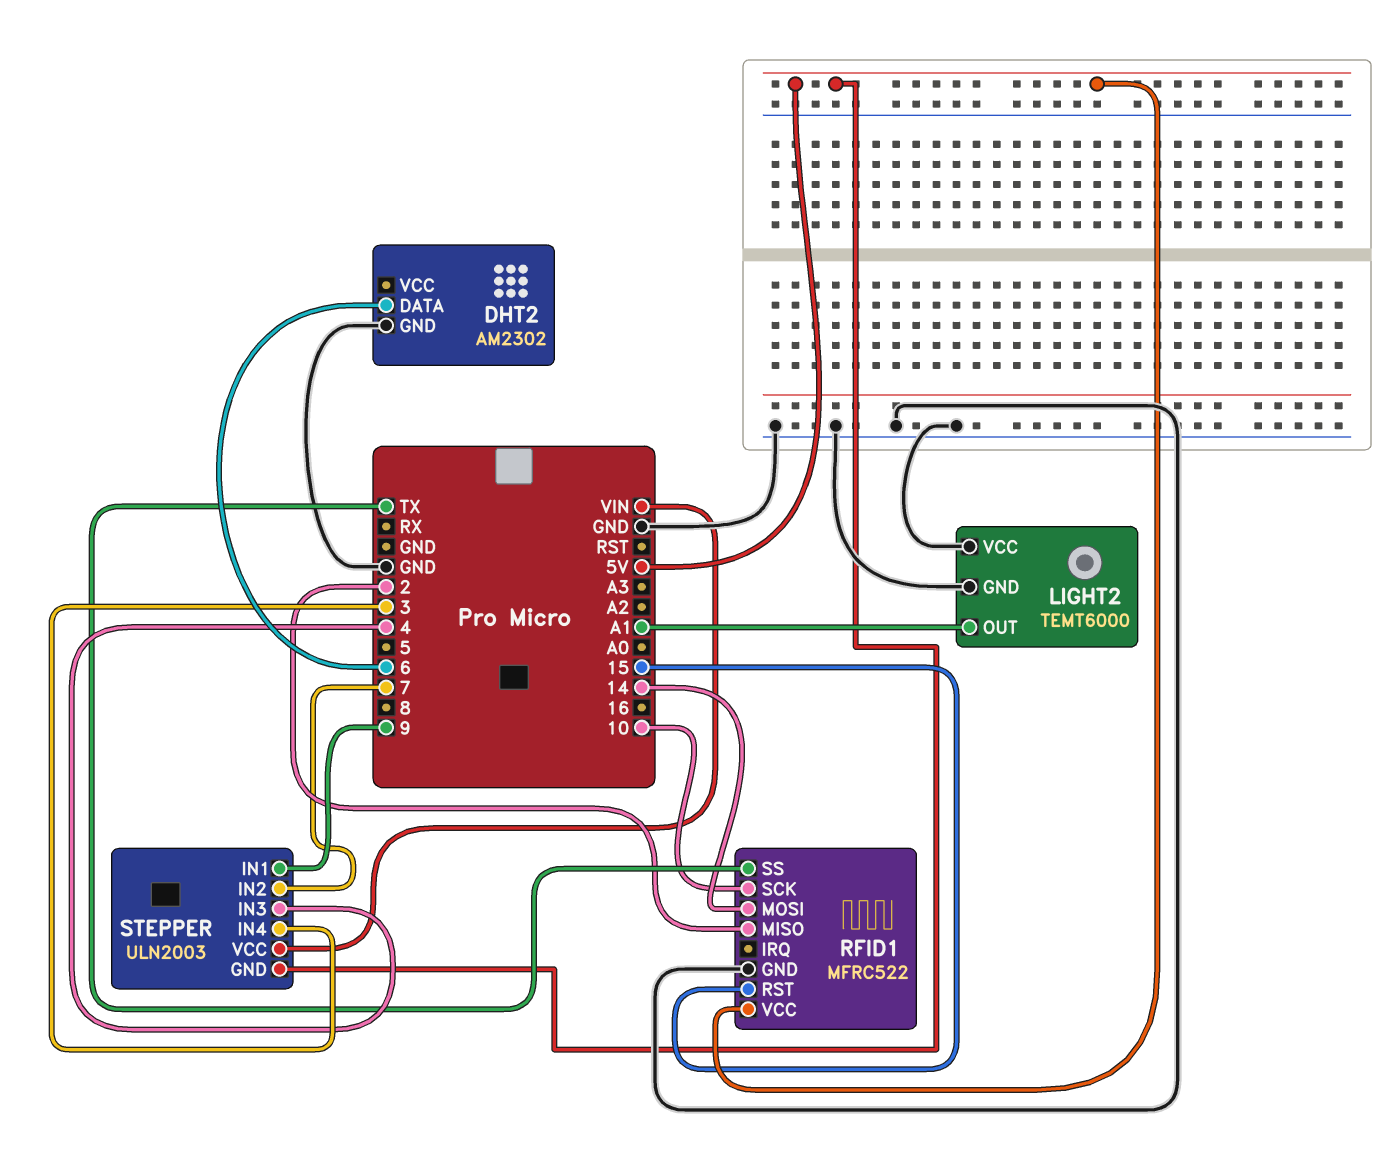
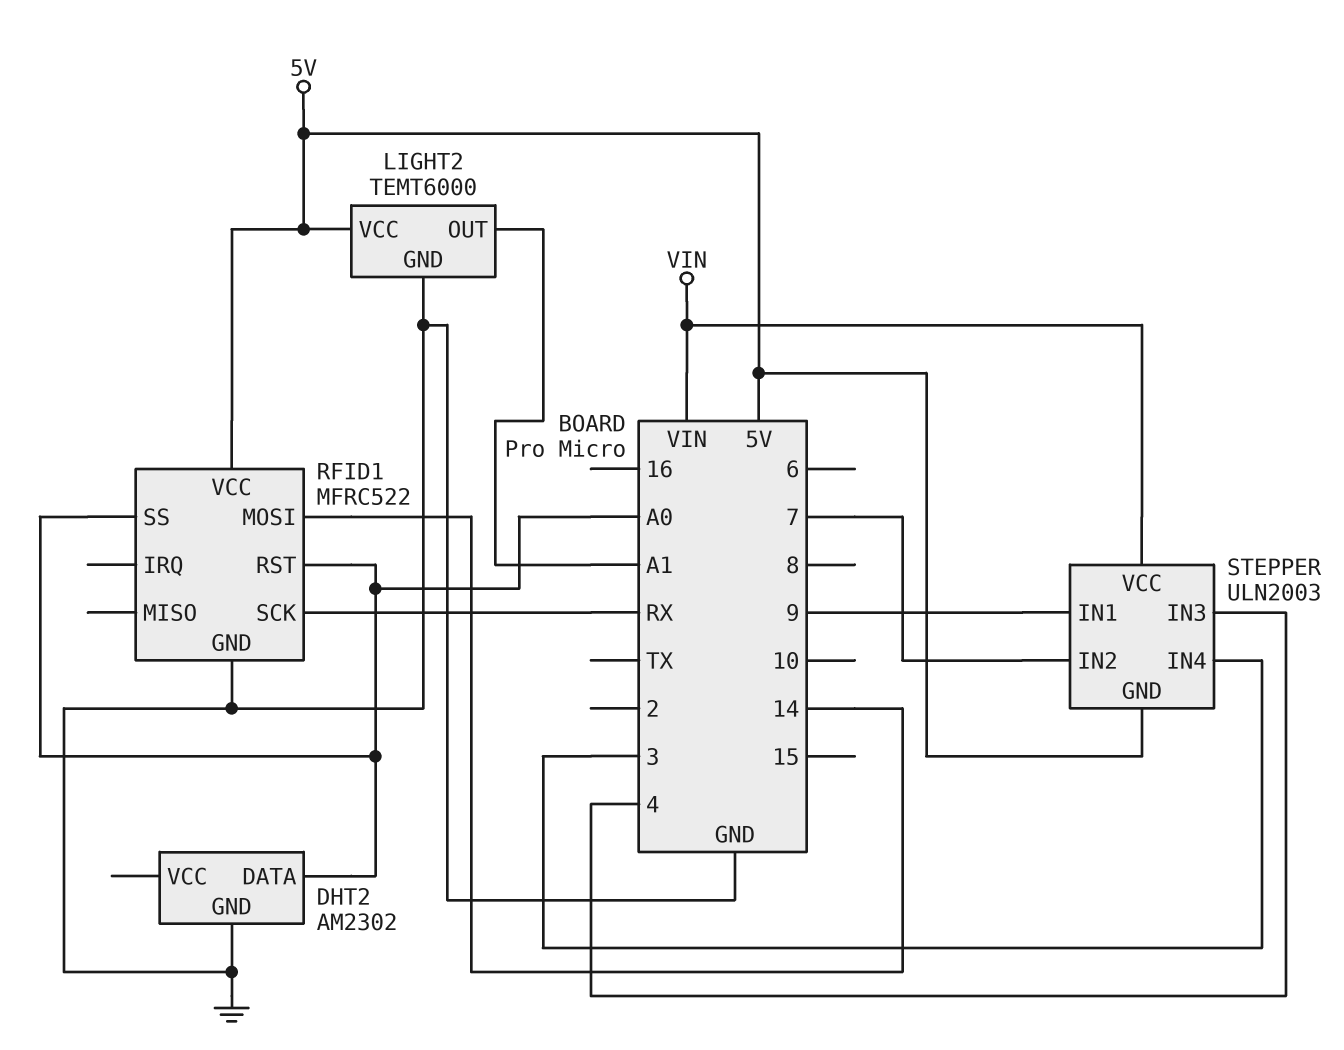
DHT2 pin DATA: 6 -> A0
LIGHT2 pin VCC: GND -> 5V
RFID1 pin MISO: 2 -> none
RFID1 pin RST: 15 -> A0
RFID1 pin SCK: 10 -> RX
RFID1 pin SS: TX -> A0

